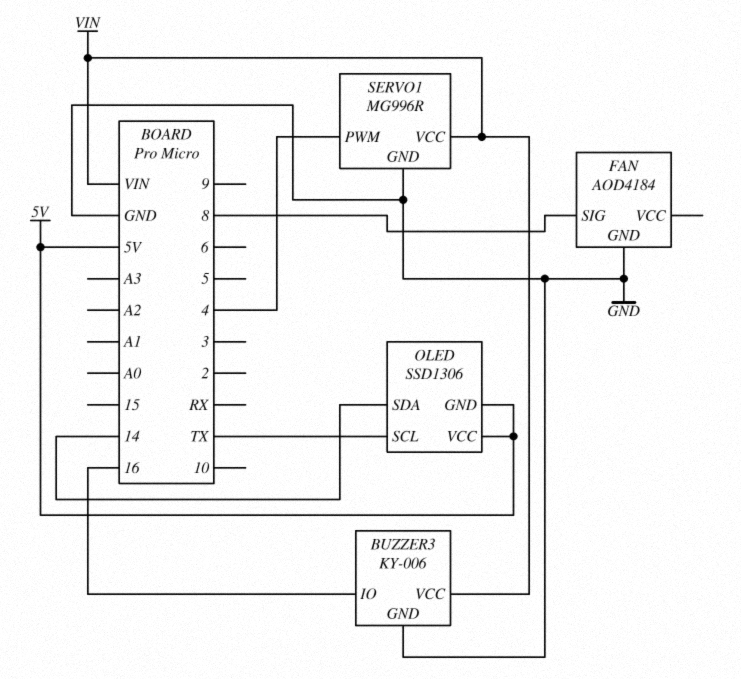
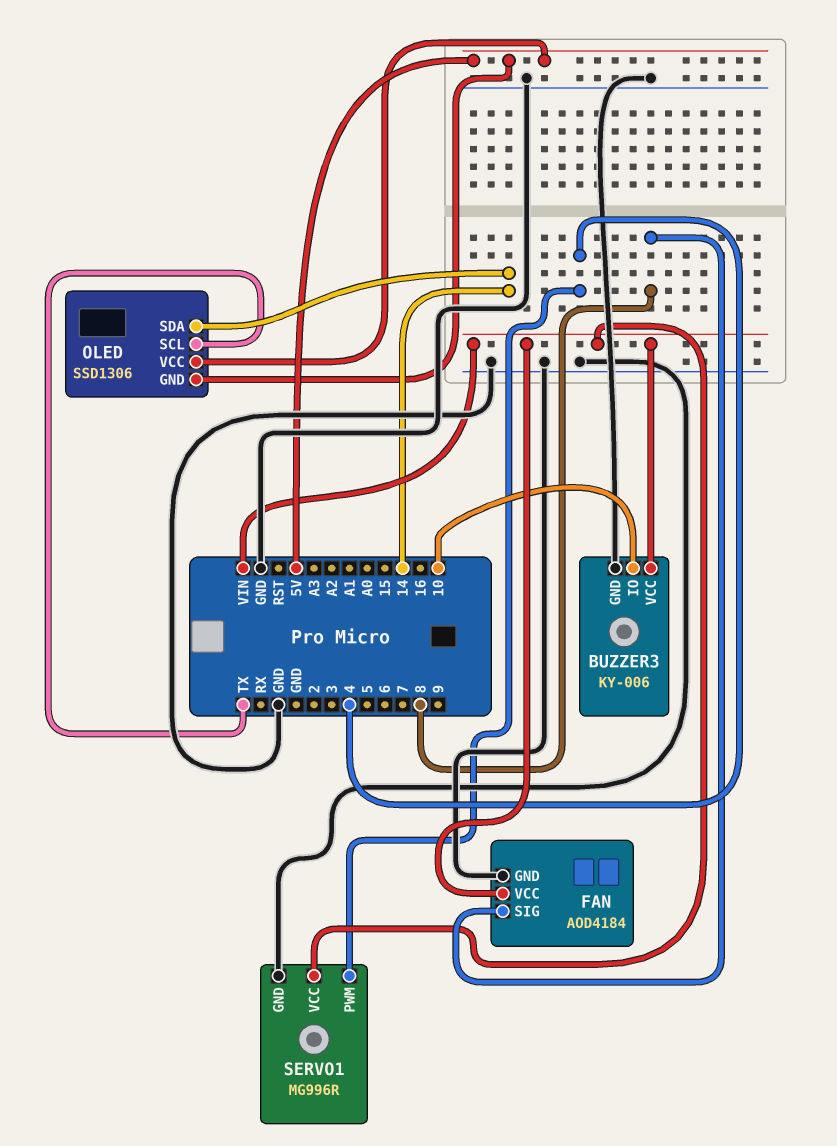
BUZZER3 pin IO: 16 -> 10
FAN pin VCC: none -> VIN

